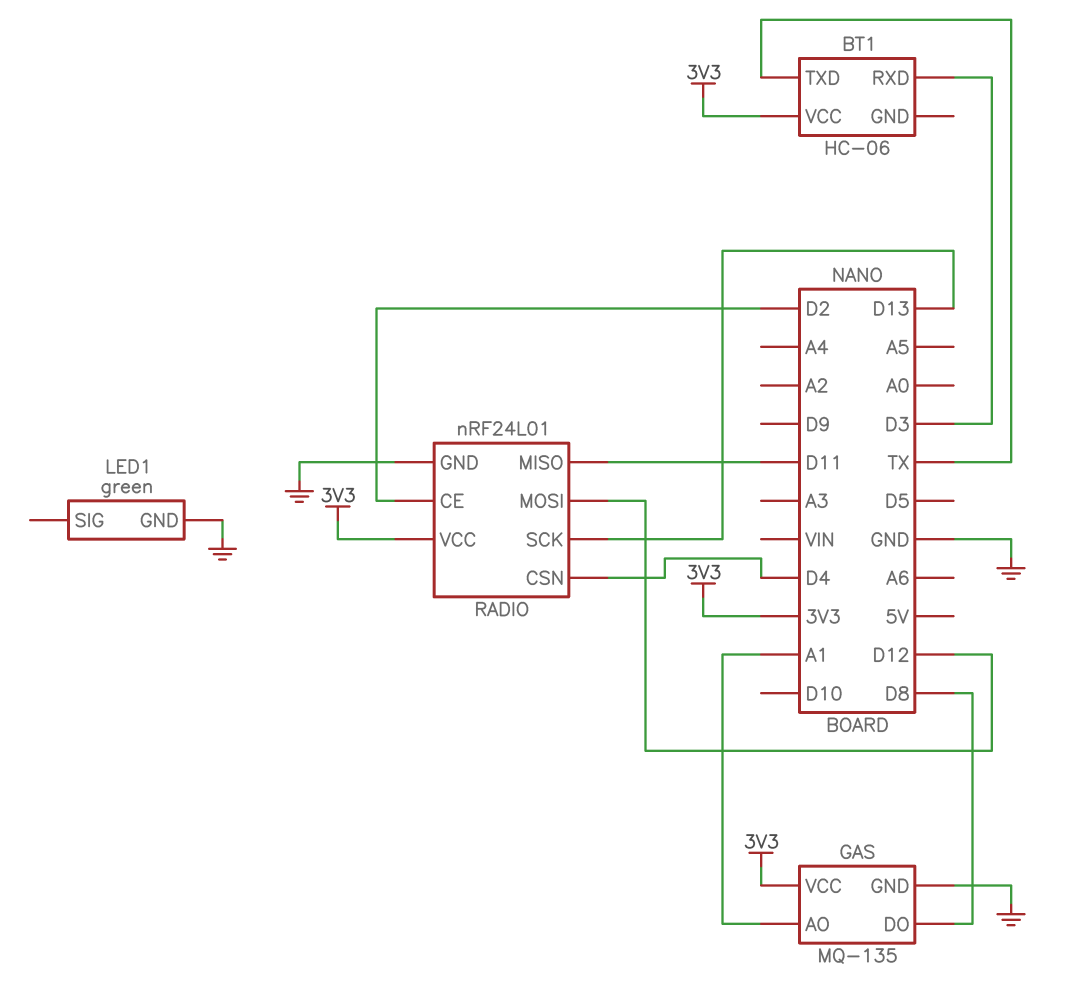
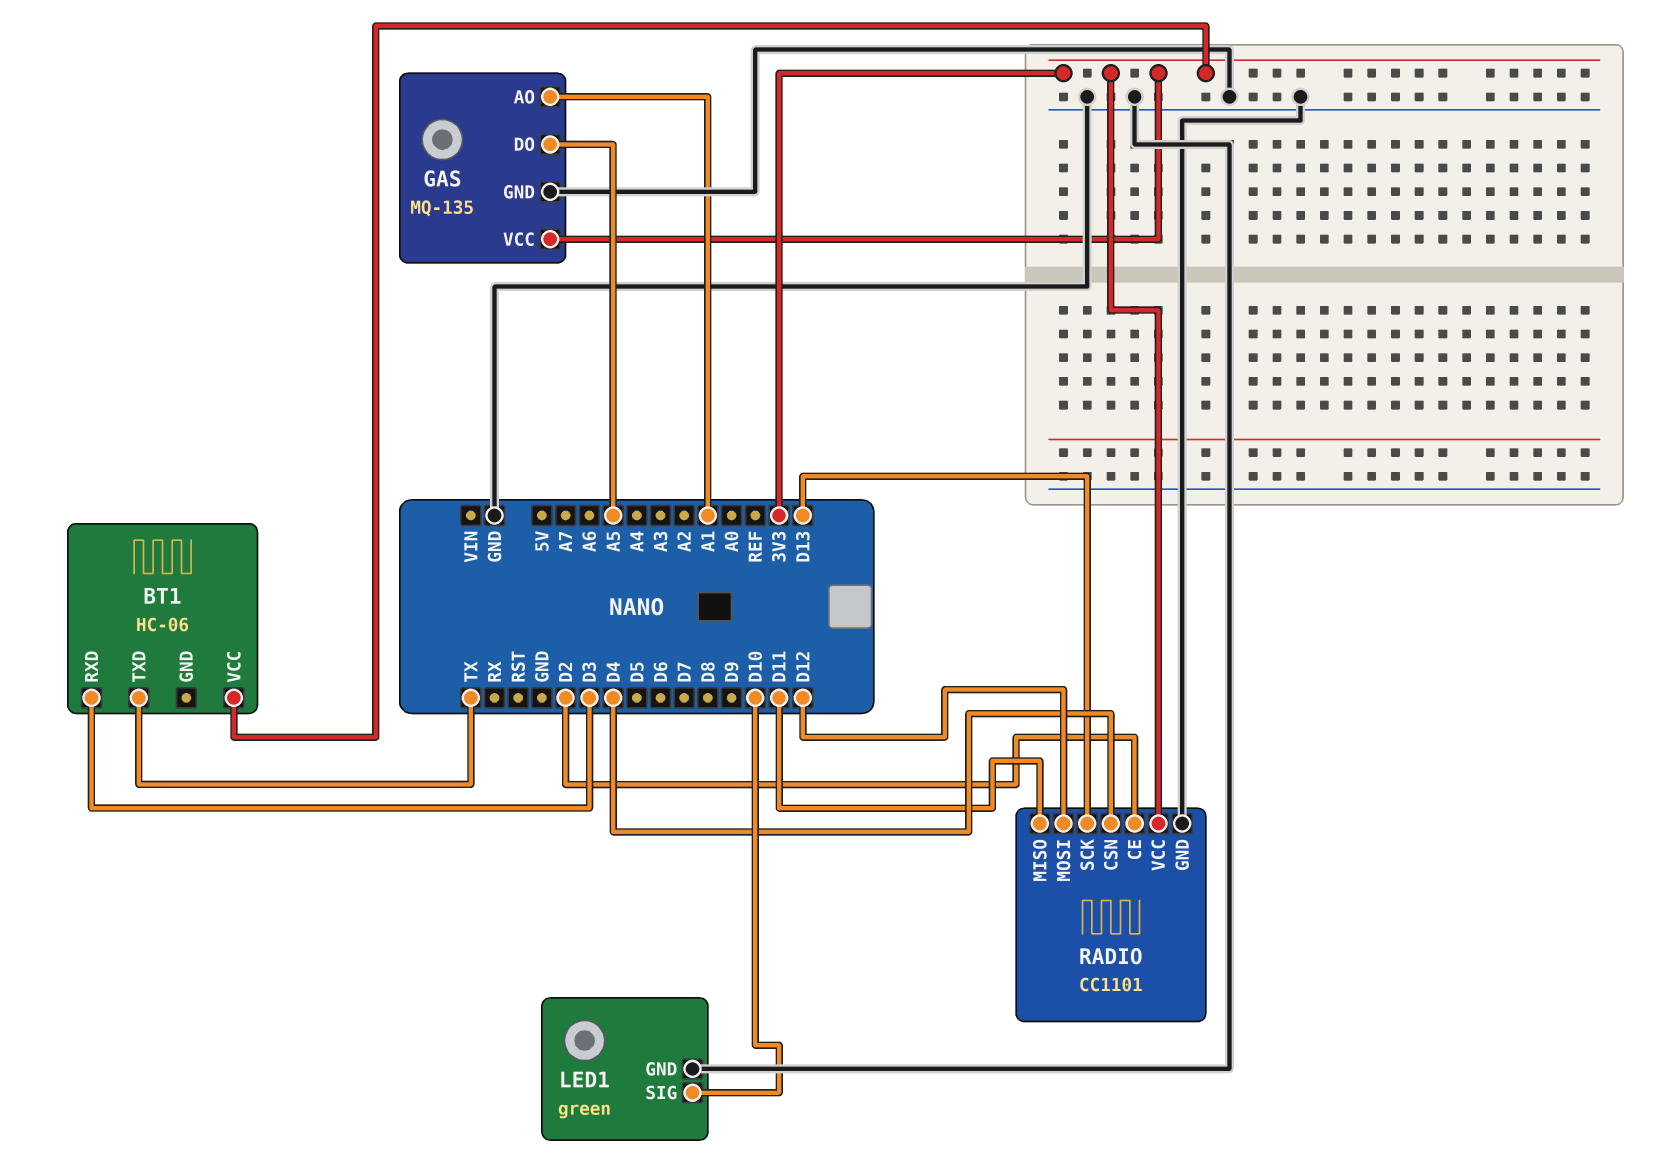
GAS pin DO: D8 -> A5
LED1 pin SIG: none -> D10
RADIO: nRF24L01 -> CC1101

